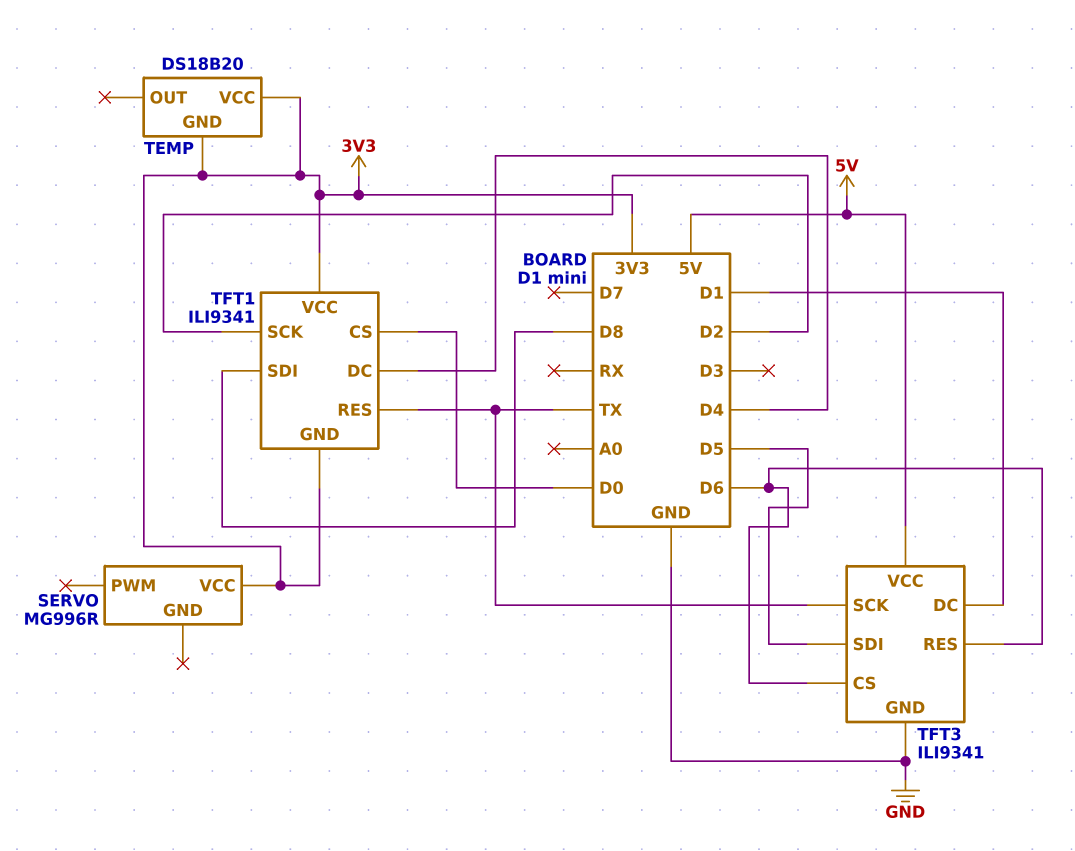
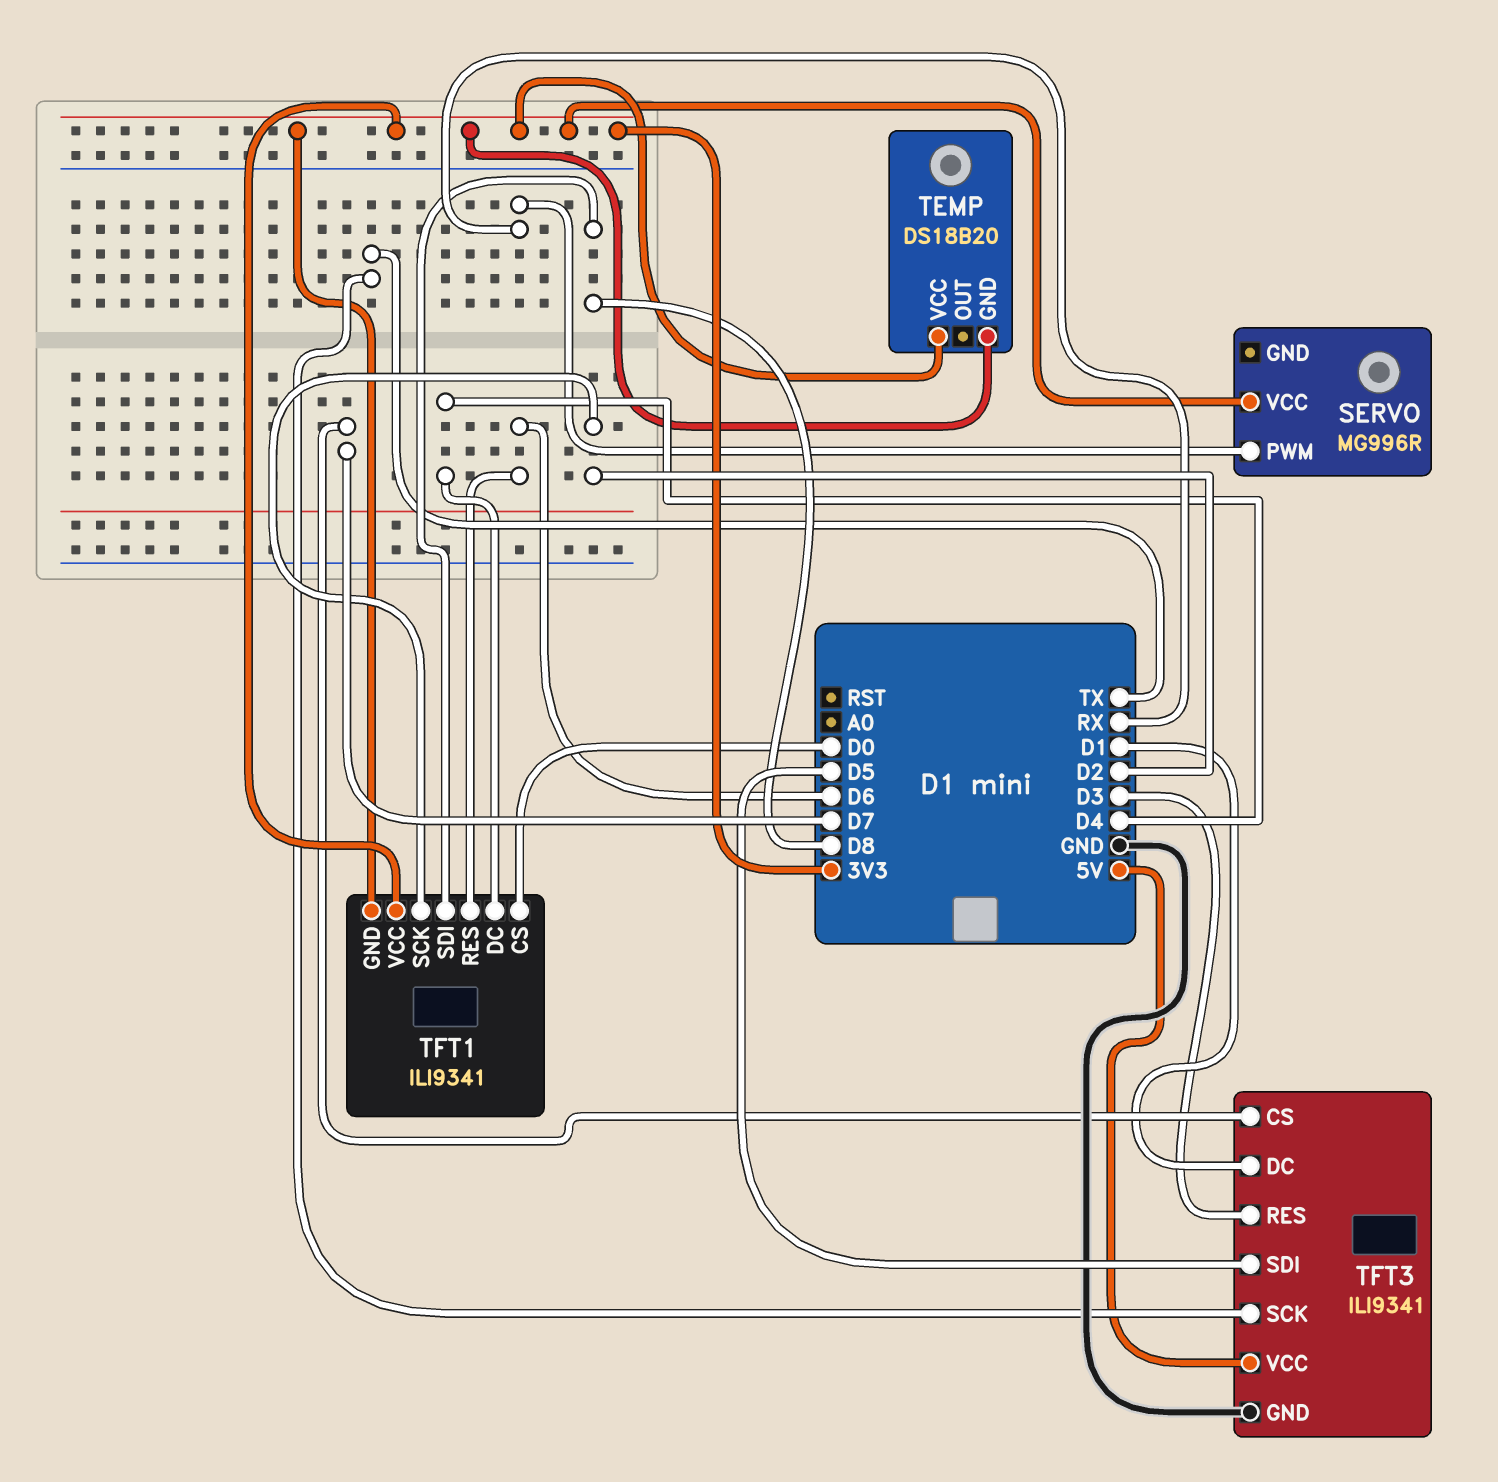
SERVO pin PWM: none -> RX
TFT1 pin RES: TX -> D6
TFT3 pin CS: D6 -> D7
TFT3 pin RES: D6 -> D3

